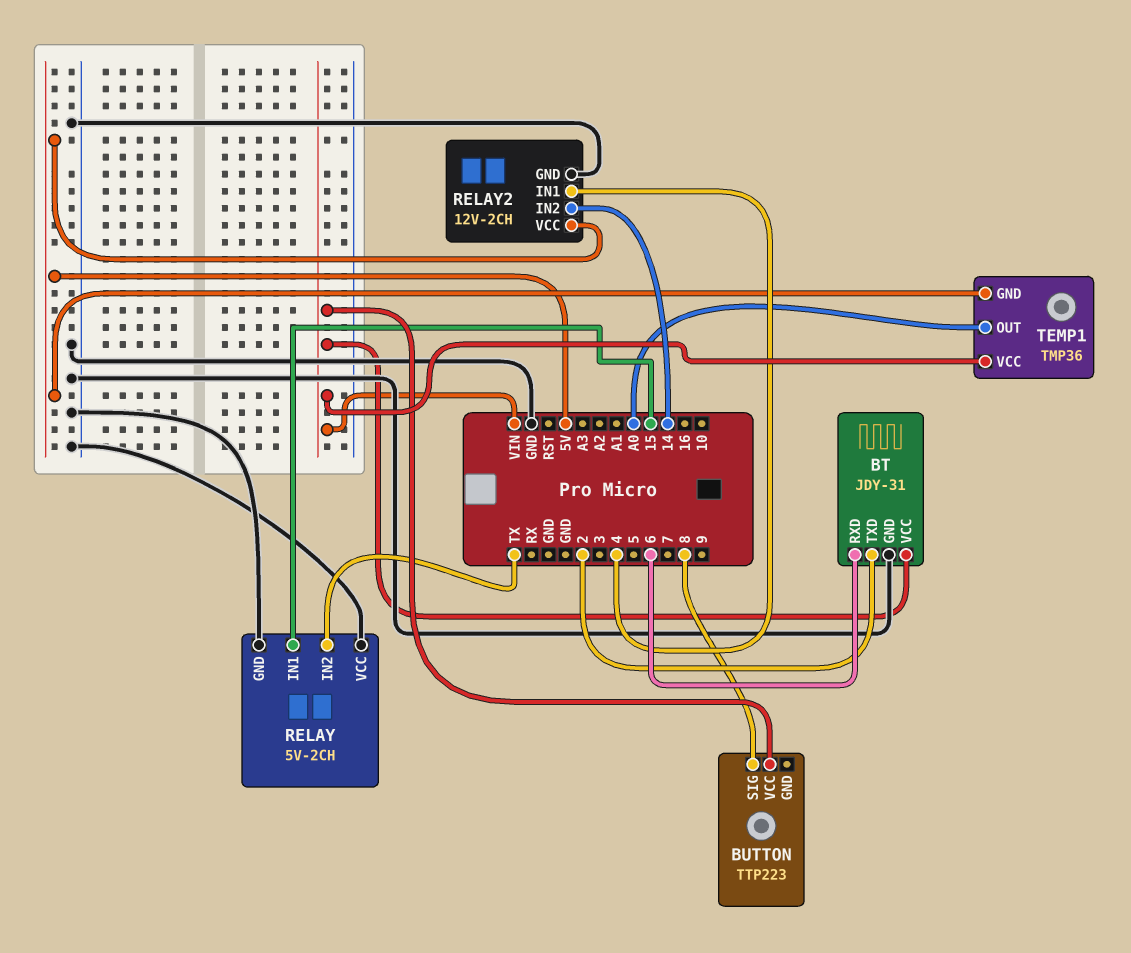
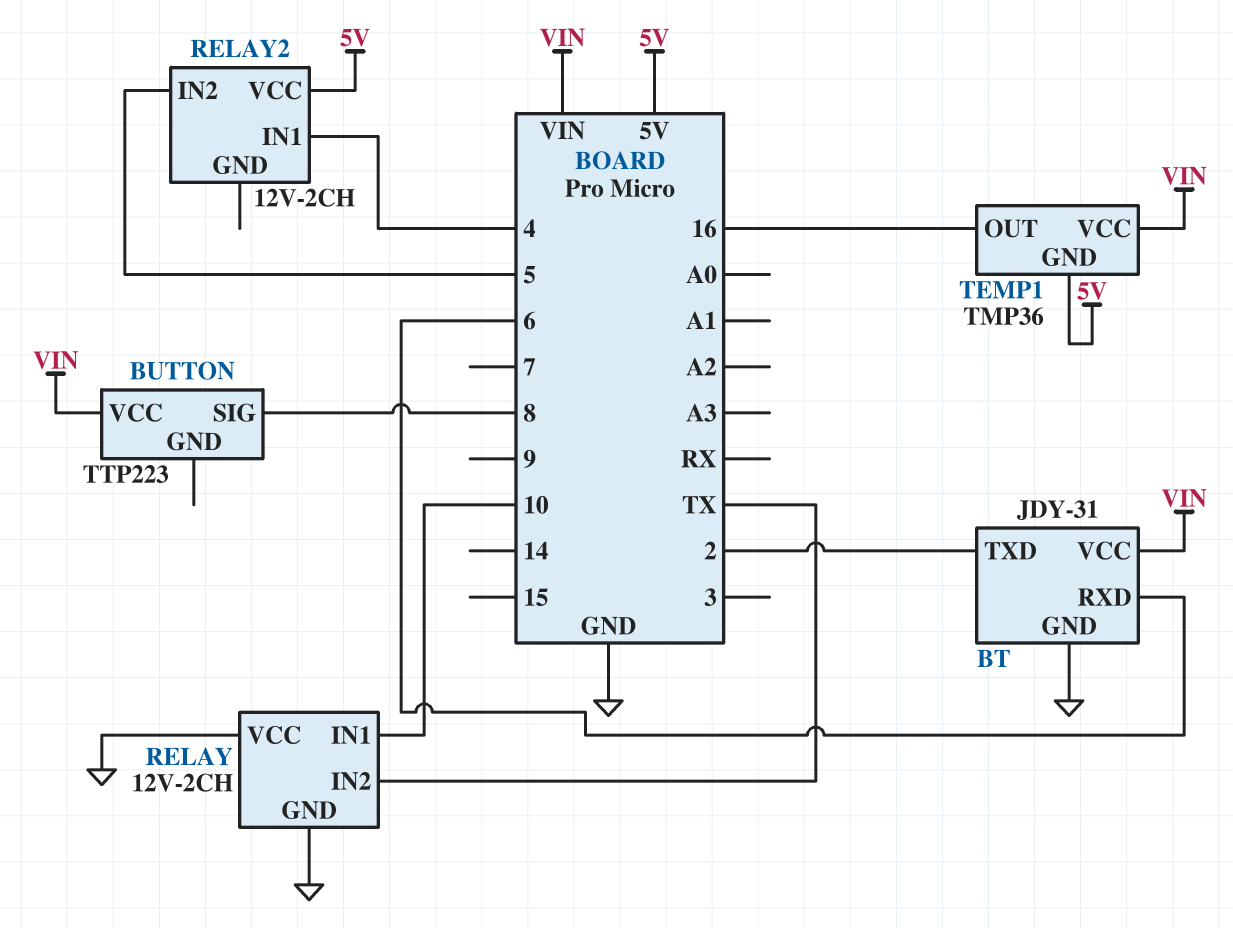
RELAY: 5V-2CH -> 12V-2CH
RELAY pin IN1: 15 -> 10
RELAY2 pin GND: GND -> none
RELAY2 pin IN2: 14 -> 5
TEMP1 pin OUT: A0 -> 16

